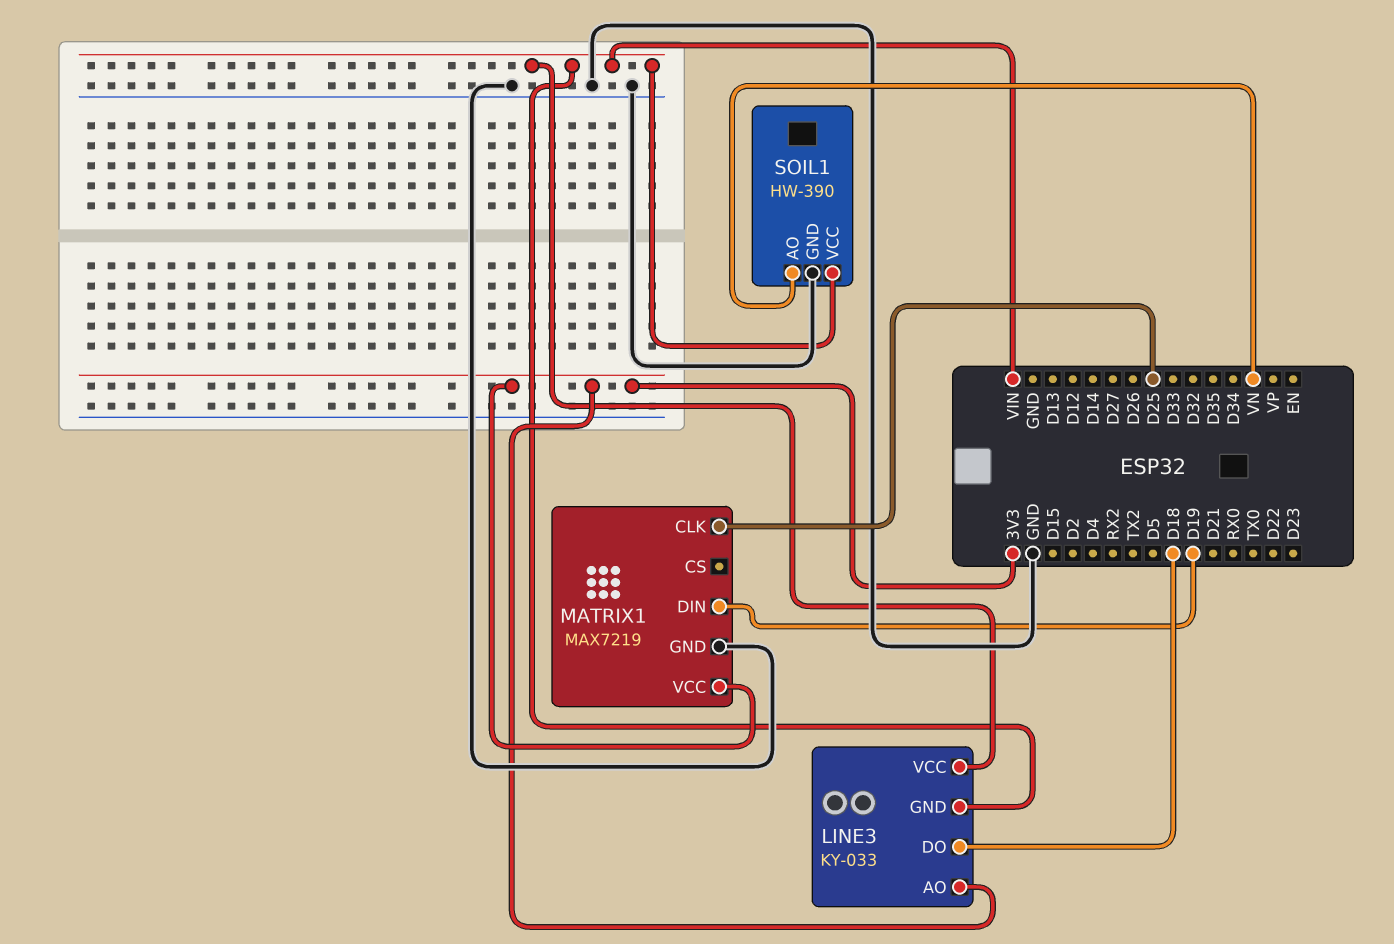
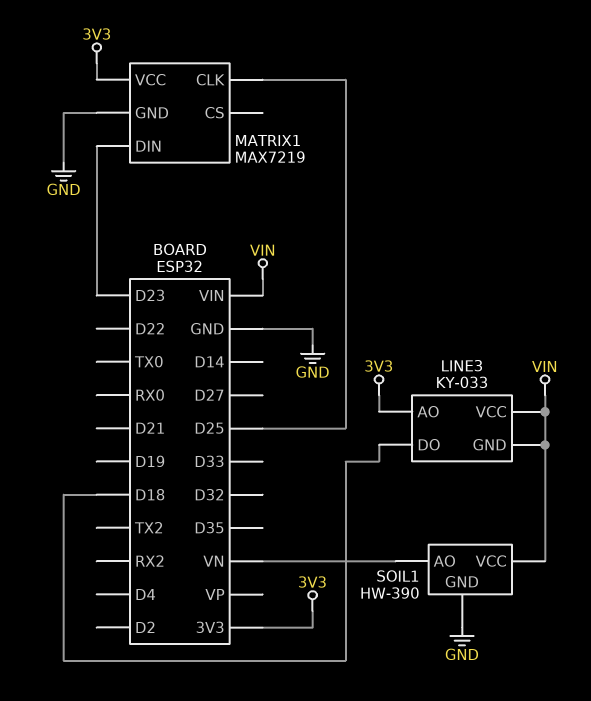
MATRIX1 pin DIN: D19 -> D23

